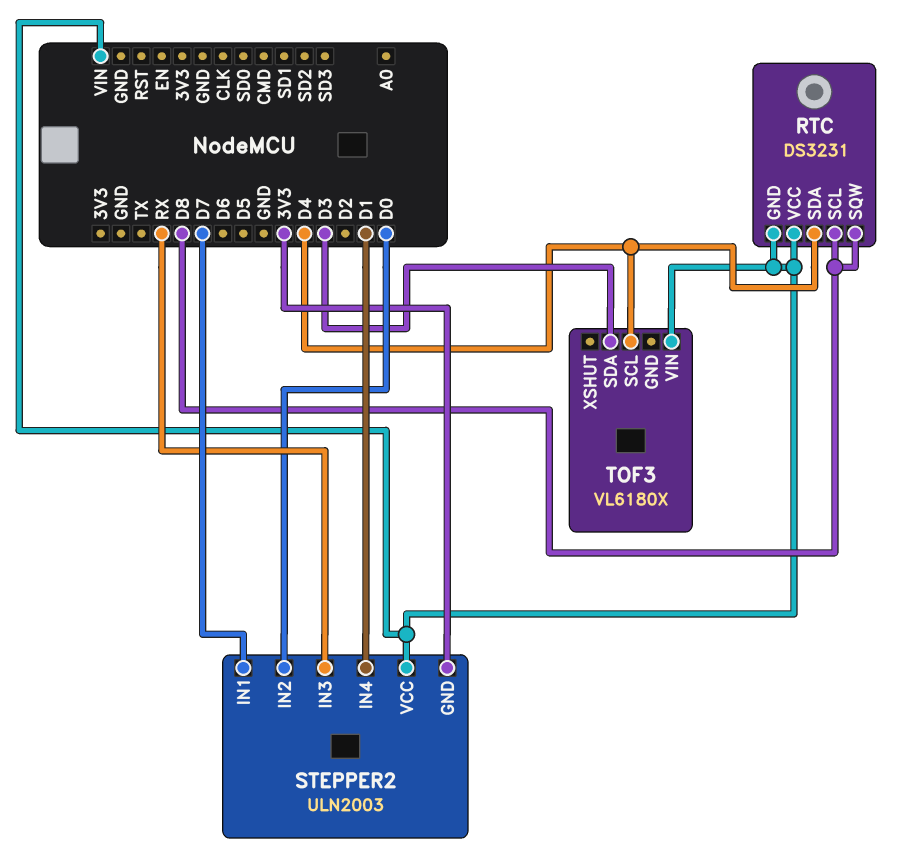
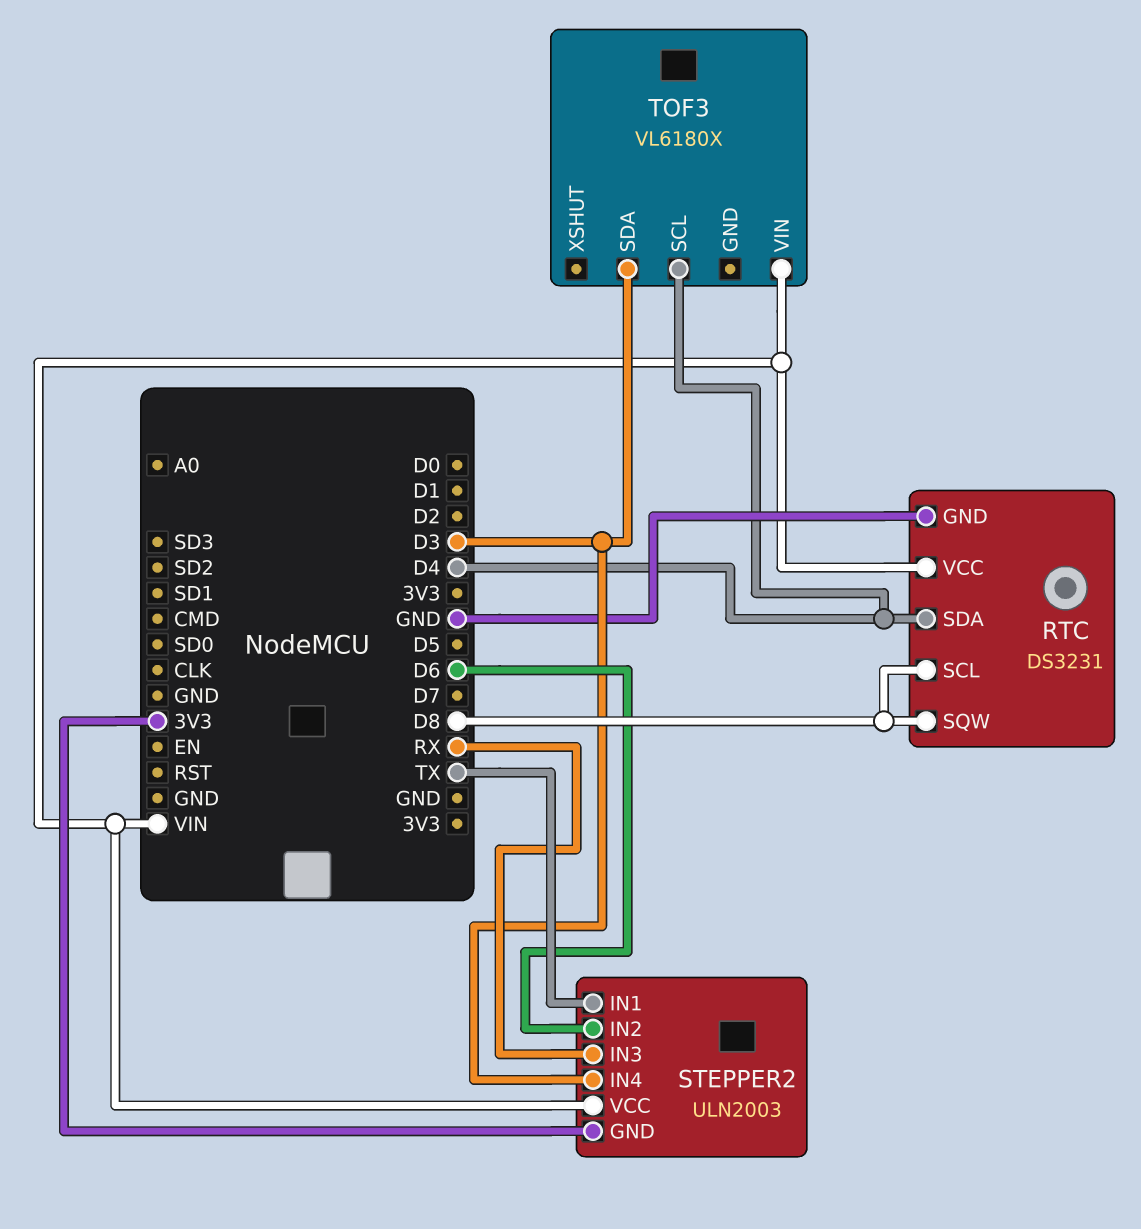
RTC pin GND: VIN -> GND
STEPPER2 pin IN1: D7 -> TX
STEPPER2 pin IN2: D0 -> D6
STEPPER2 pin IN4: D1 -> D3

